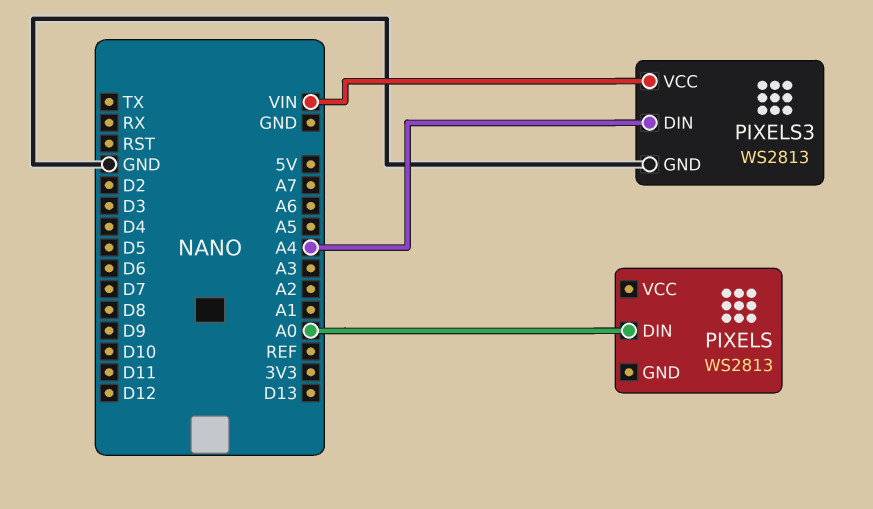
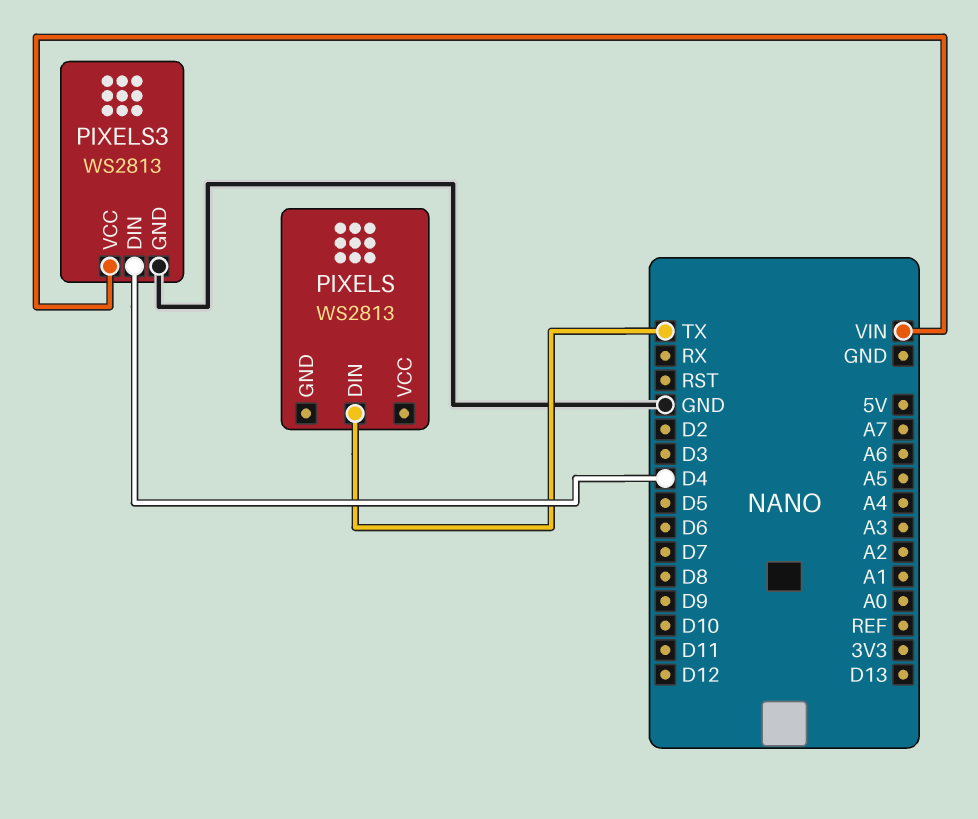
PIXELS pin DIN: A0 -> TX
PIXELS3 pin DIN: A4 -> D4

